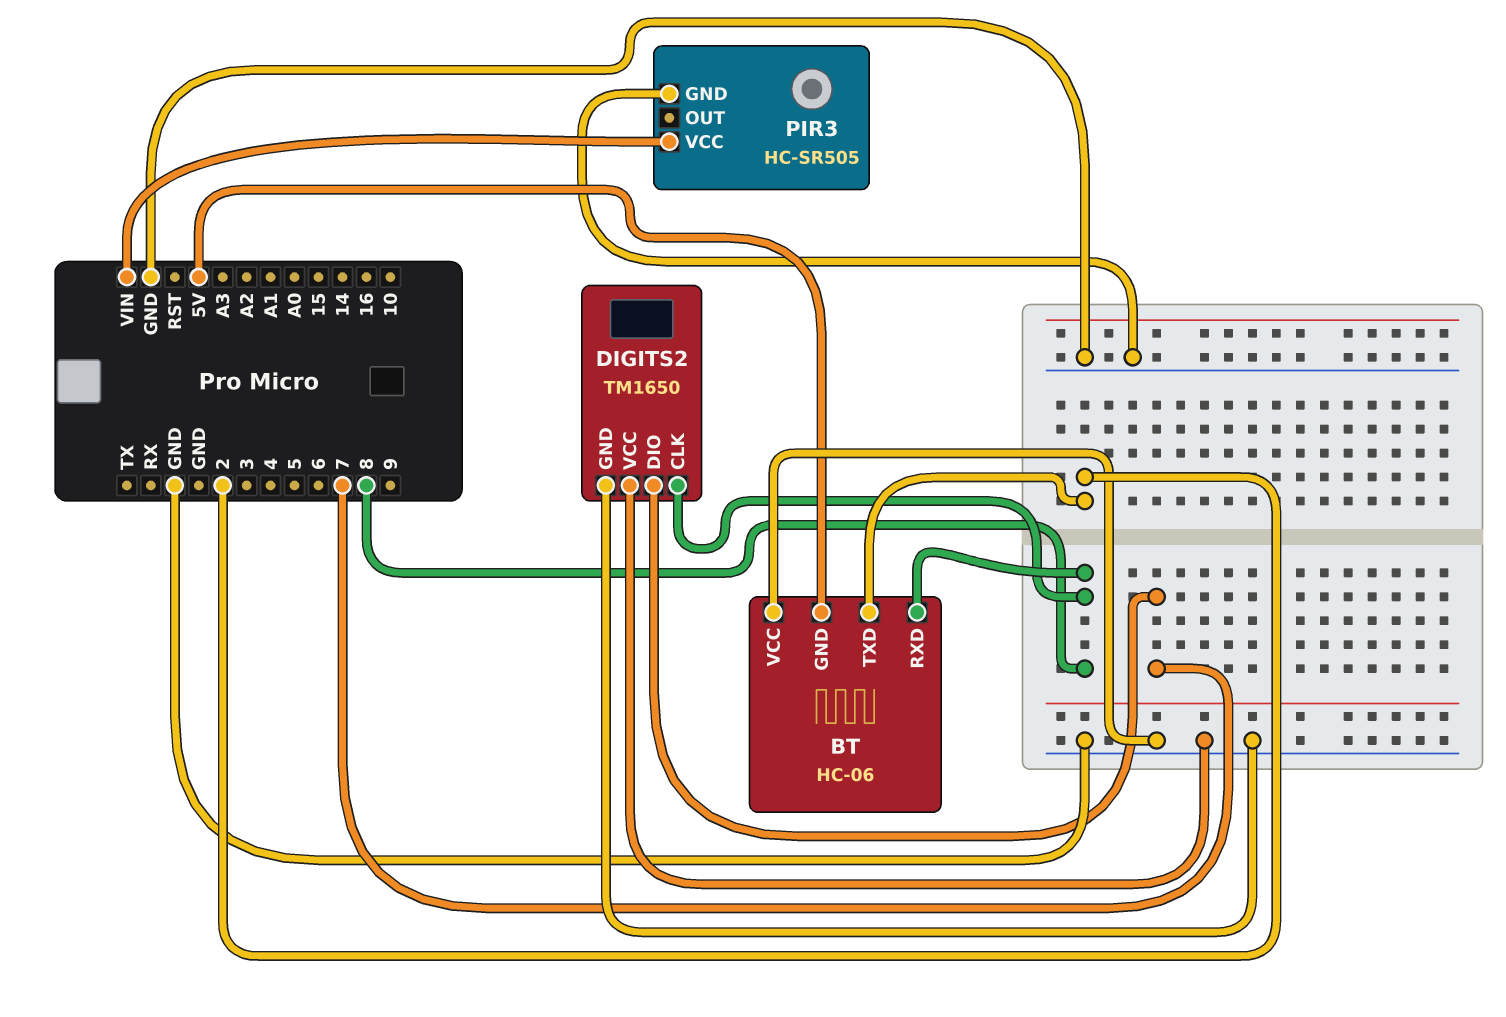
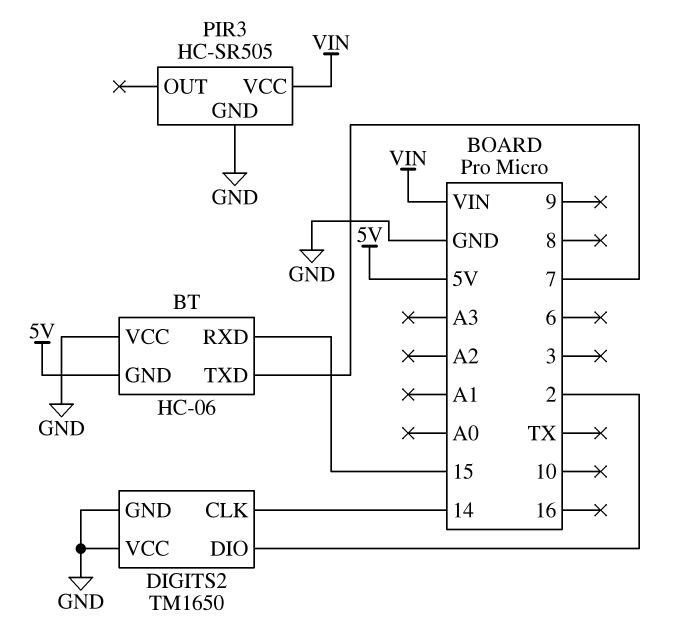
BT pin RXD: 8 -> 15
BT pin TXD: 2 -> 7
DIGITS2 pin CLK: 8 -> 14
DIGITS2 pin DIO: 7 -> 2

